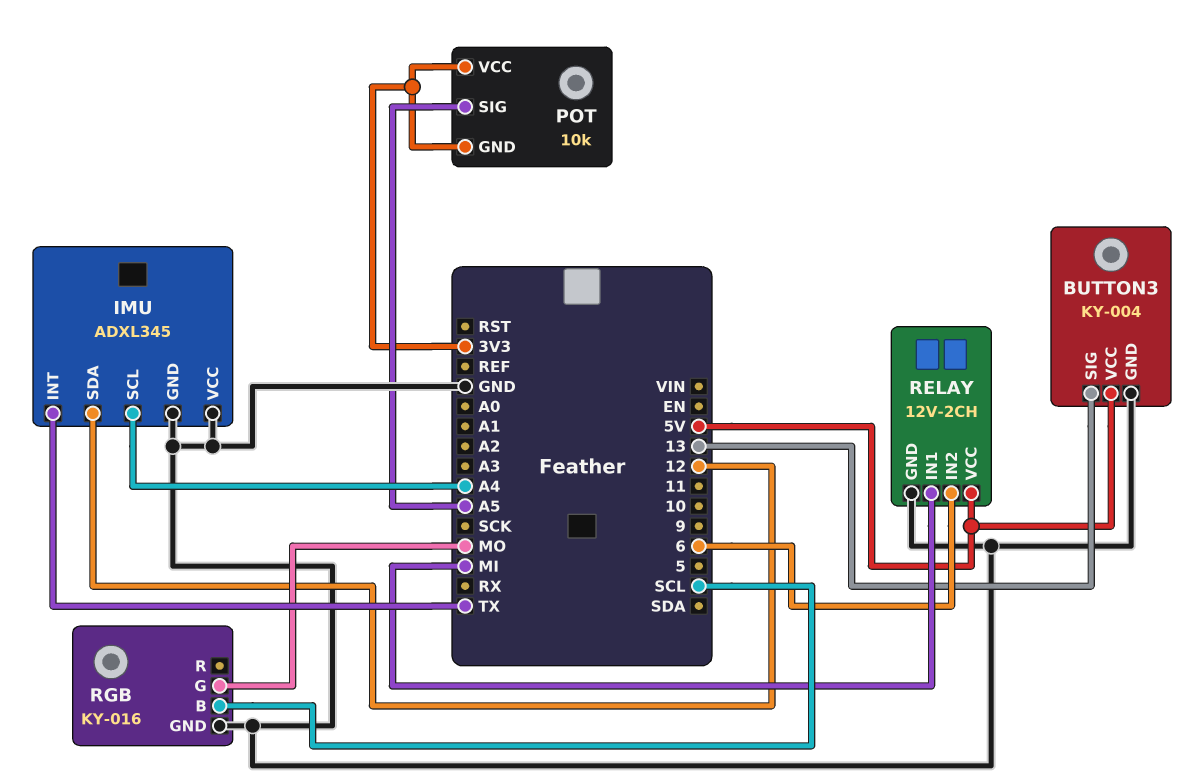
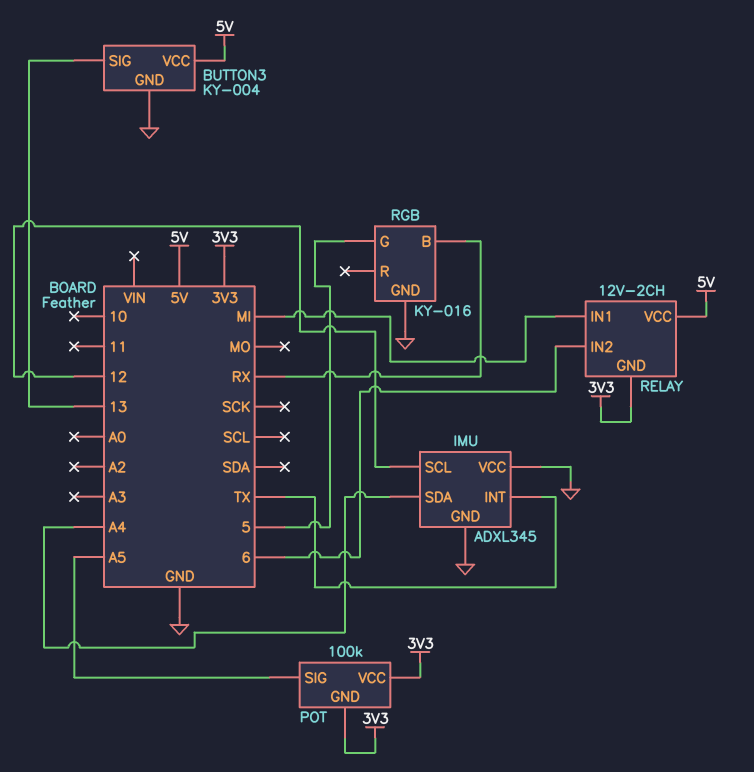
IMU pin SCL: A4 -> 12
IMU pin SDA: 12 -> A4
POT: 10k -> 100k
RELAY pin GND: GND -> 3V3
RGB pin B: SCL -> RX
RGB pin G: MO -> 5

